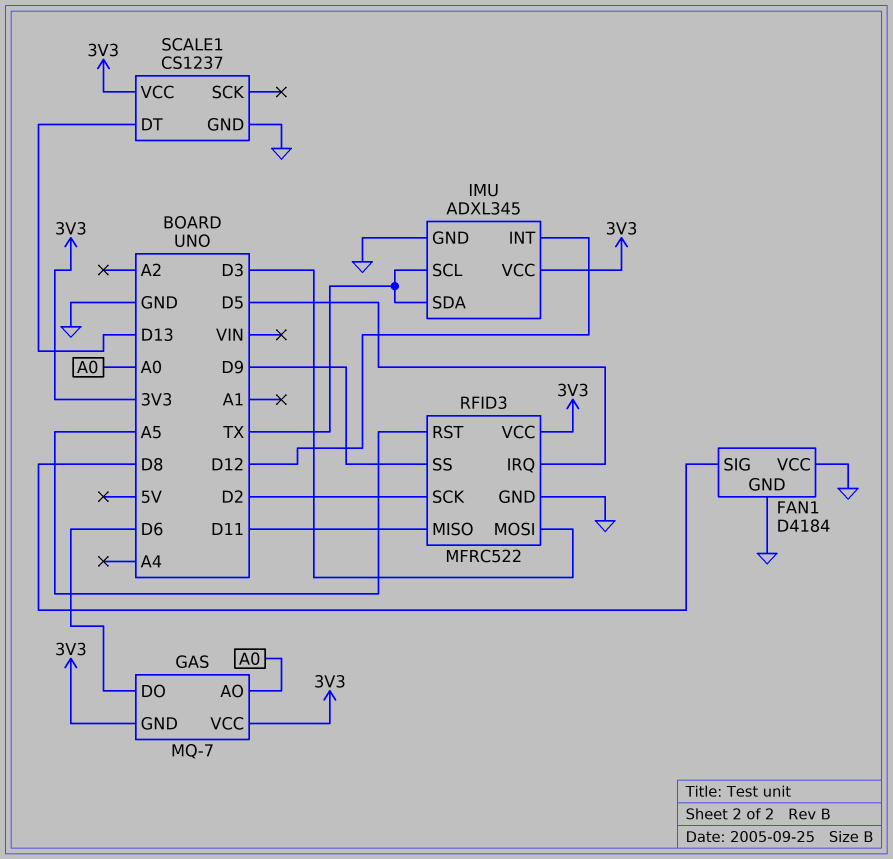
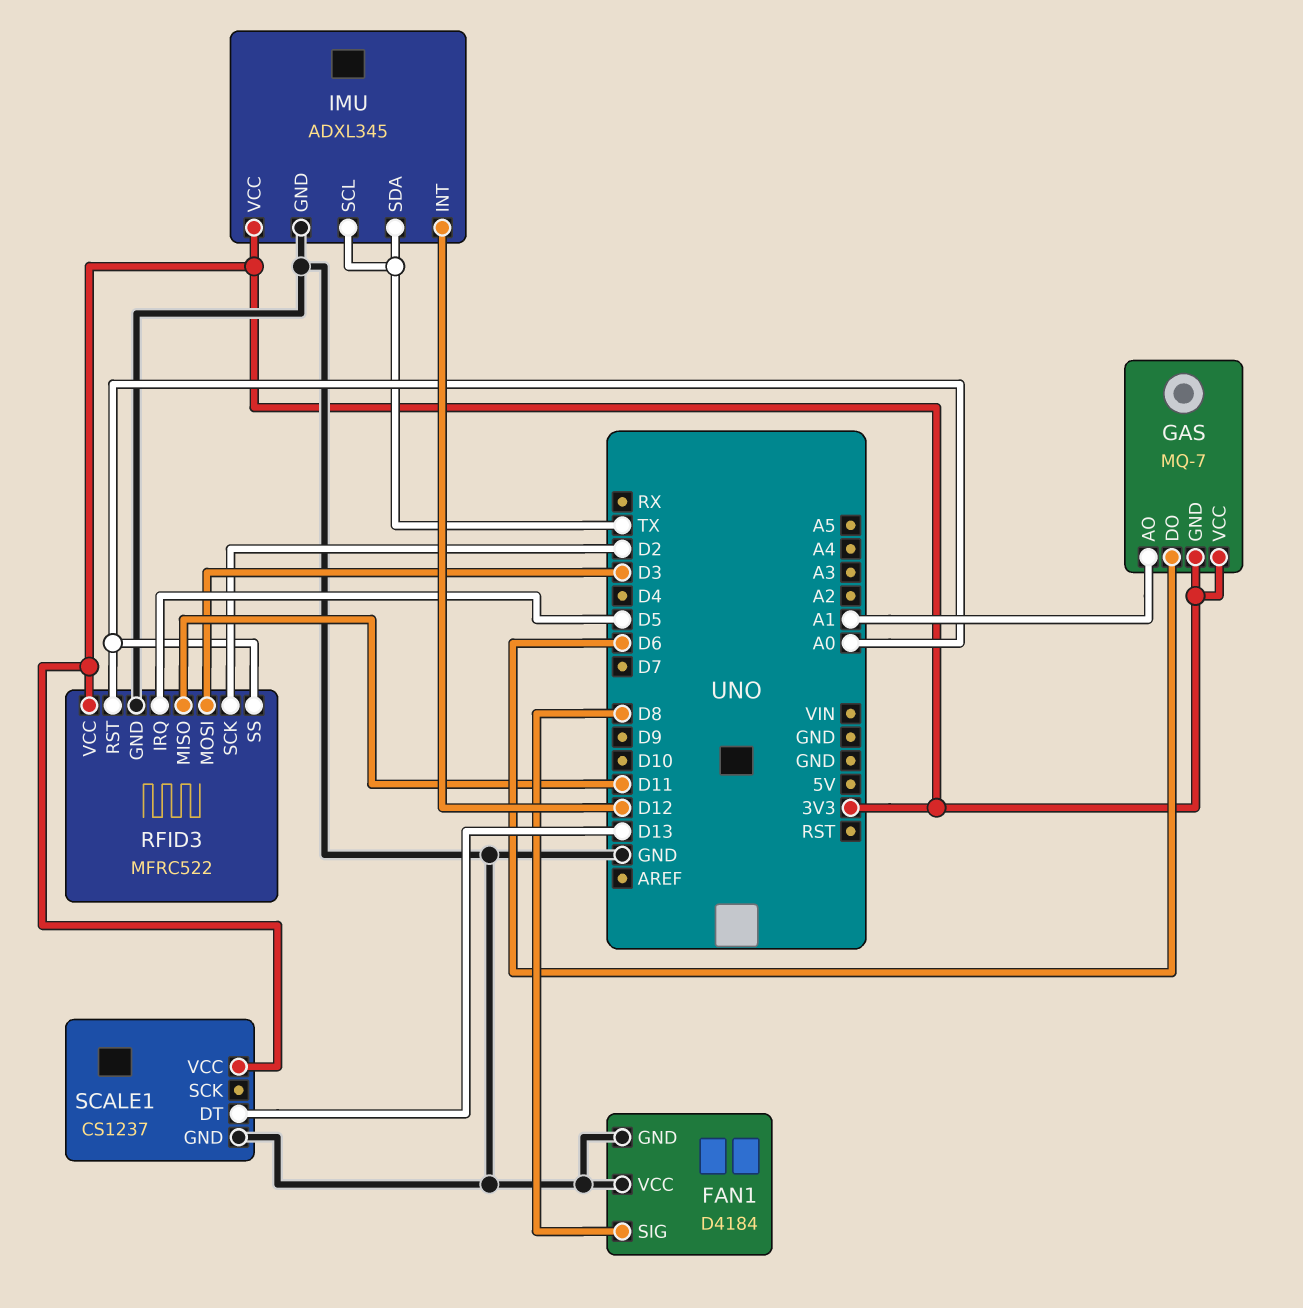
GAS pin AO: A0 -> A1
RFID3 pin RST: A5 -> A0
RFID3 pin SS: D9 -> A0

